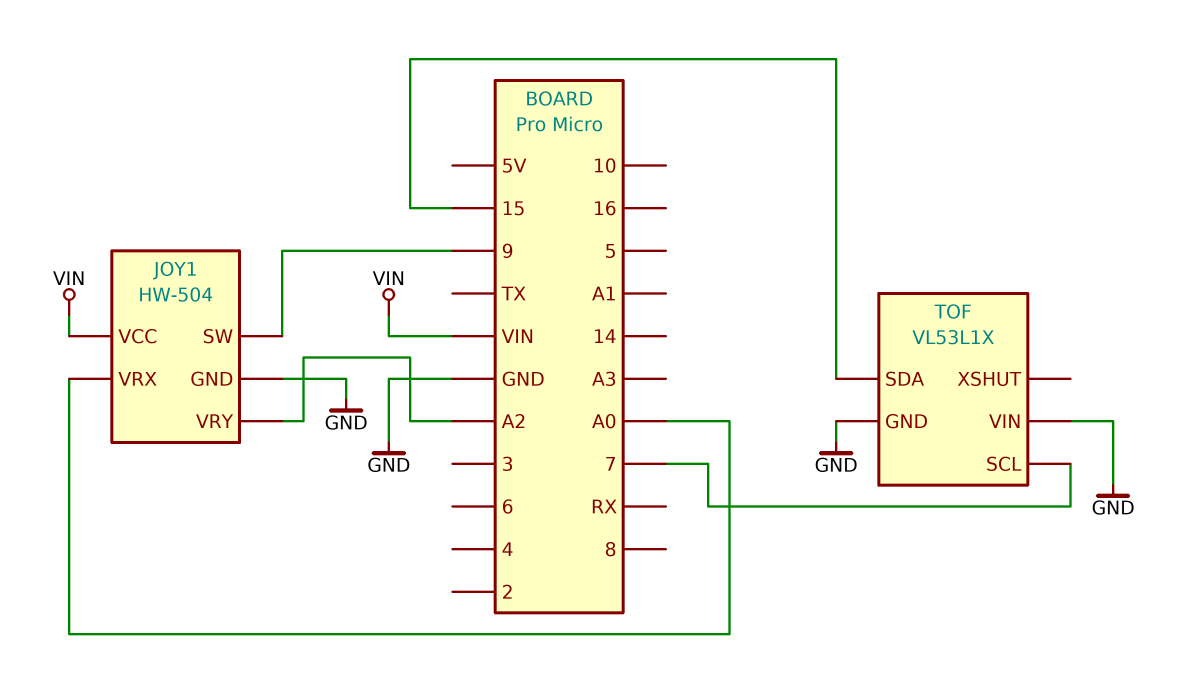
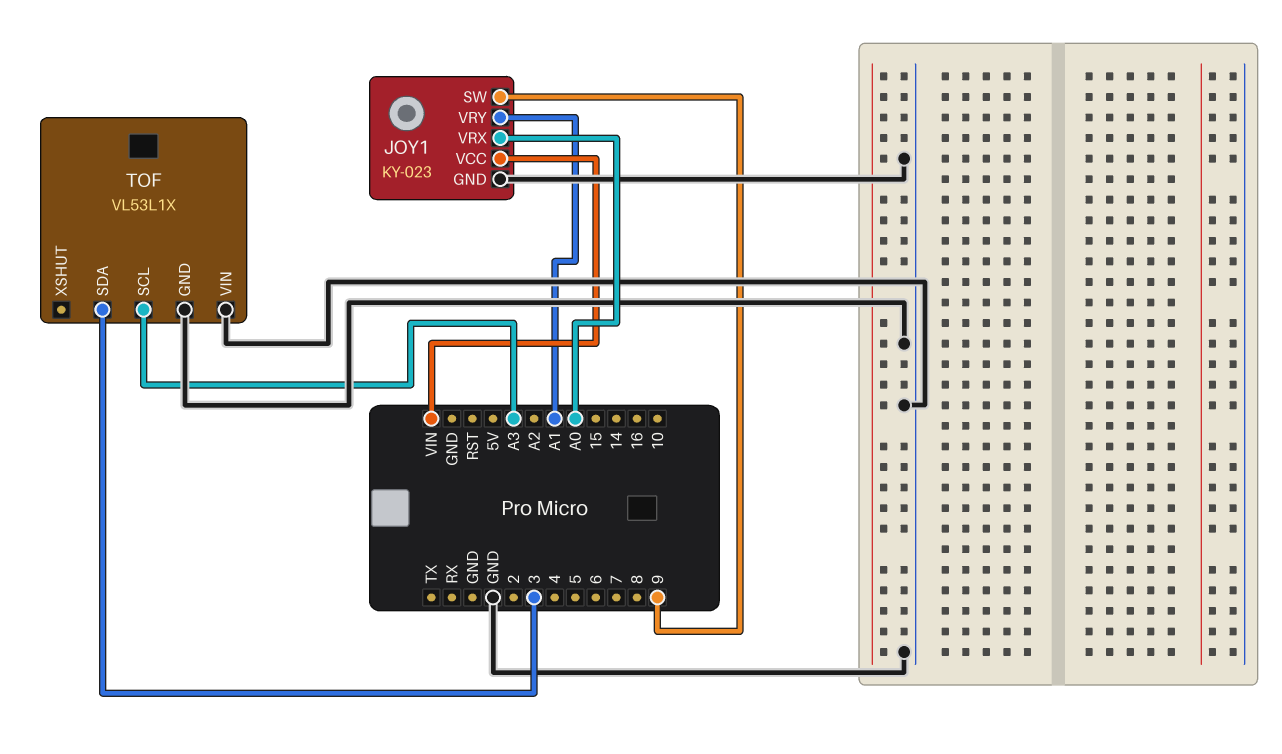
JOY1: HW-504 -> KY-023
JOY1 pin VRY: A2 -> A1
TOF pin SCL: 7 -> A3
TOF pin SDA: 15 -> 3

